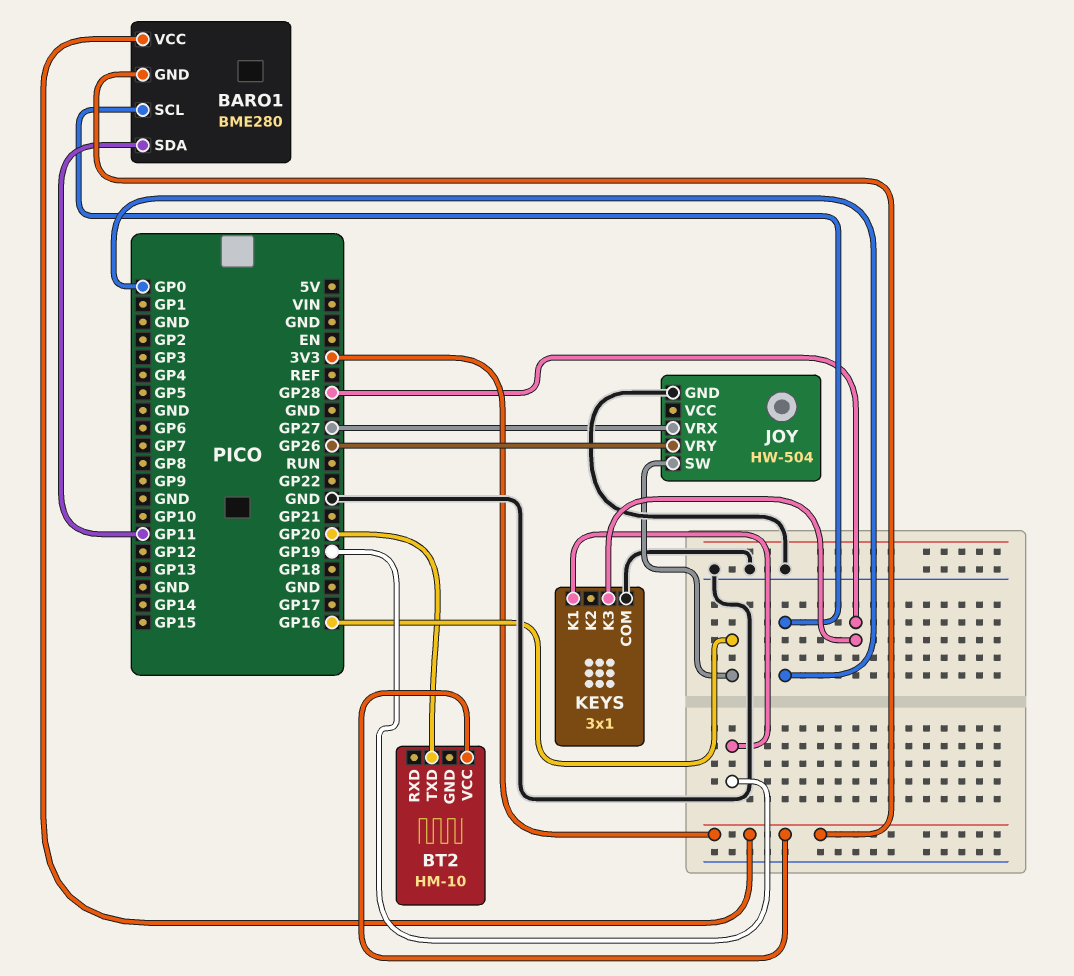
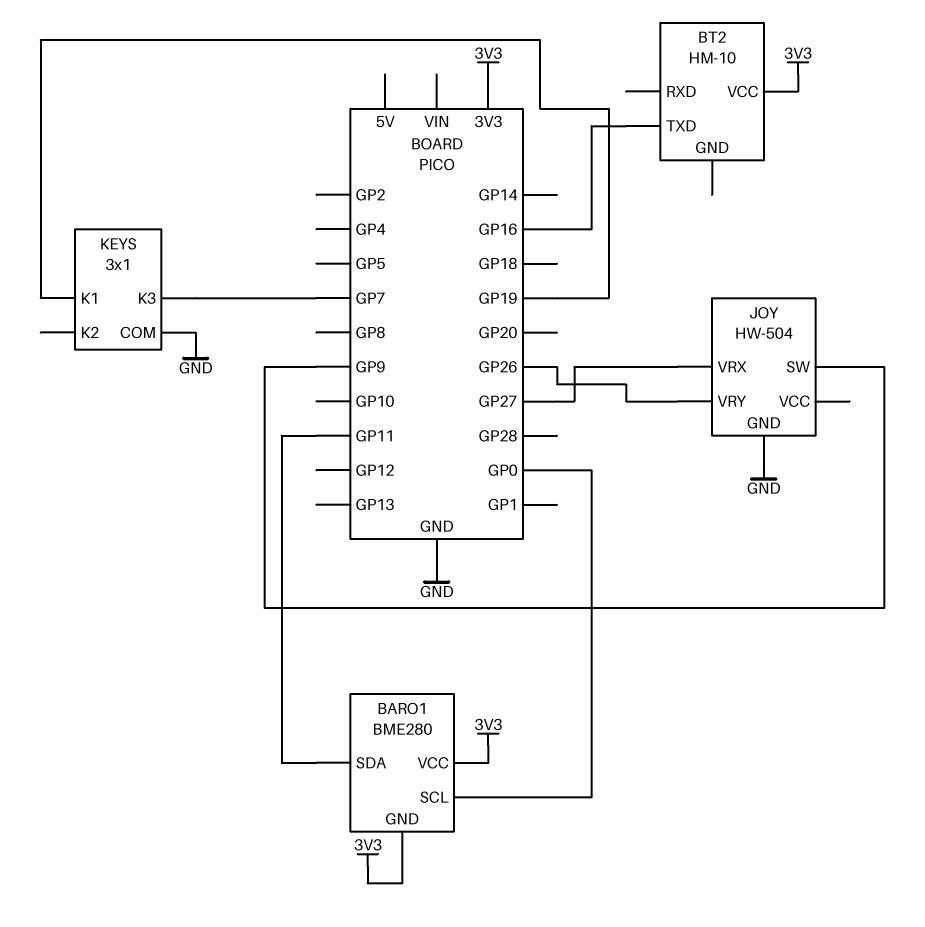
BT2 pin TXD: GP20 -> GP16
JOY pin SW: GP16 -> GP9
KEYS pin K3: GP28 -> GP7

